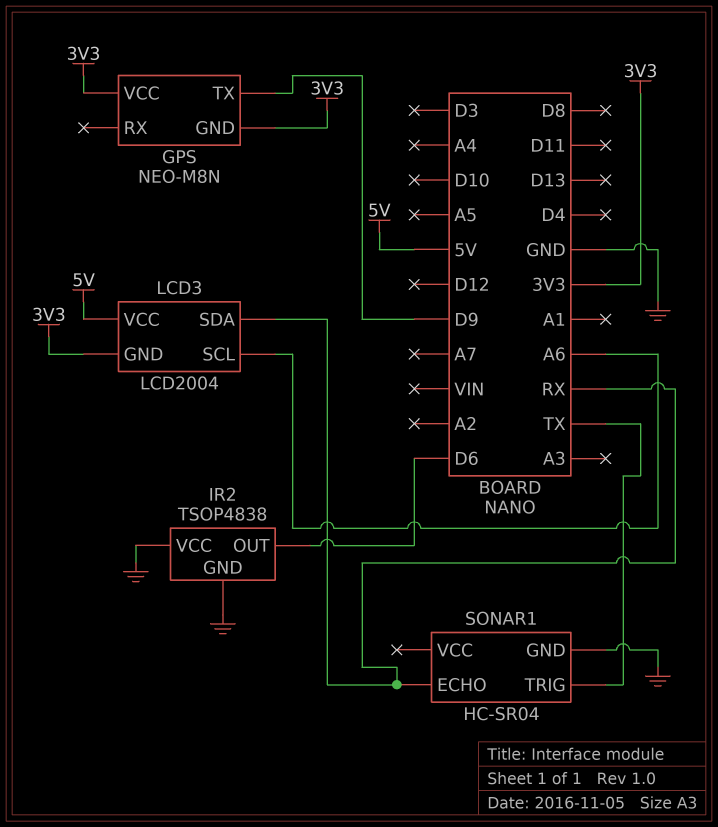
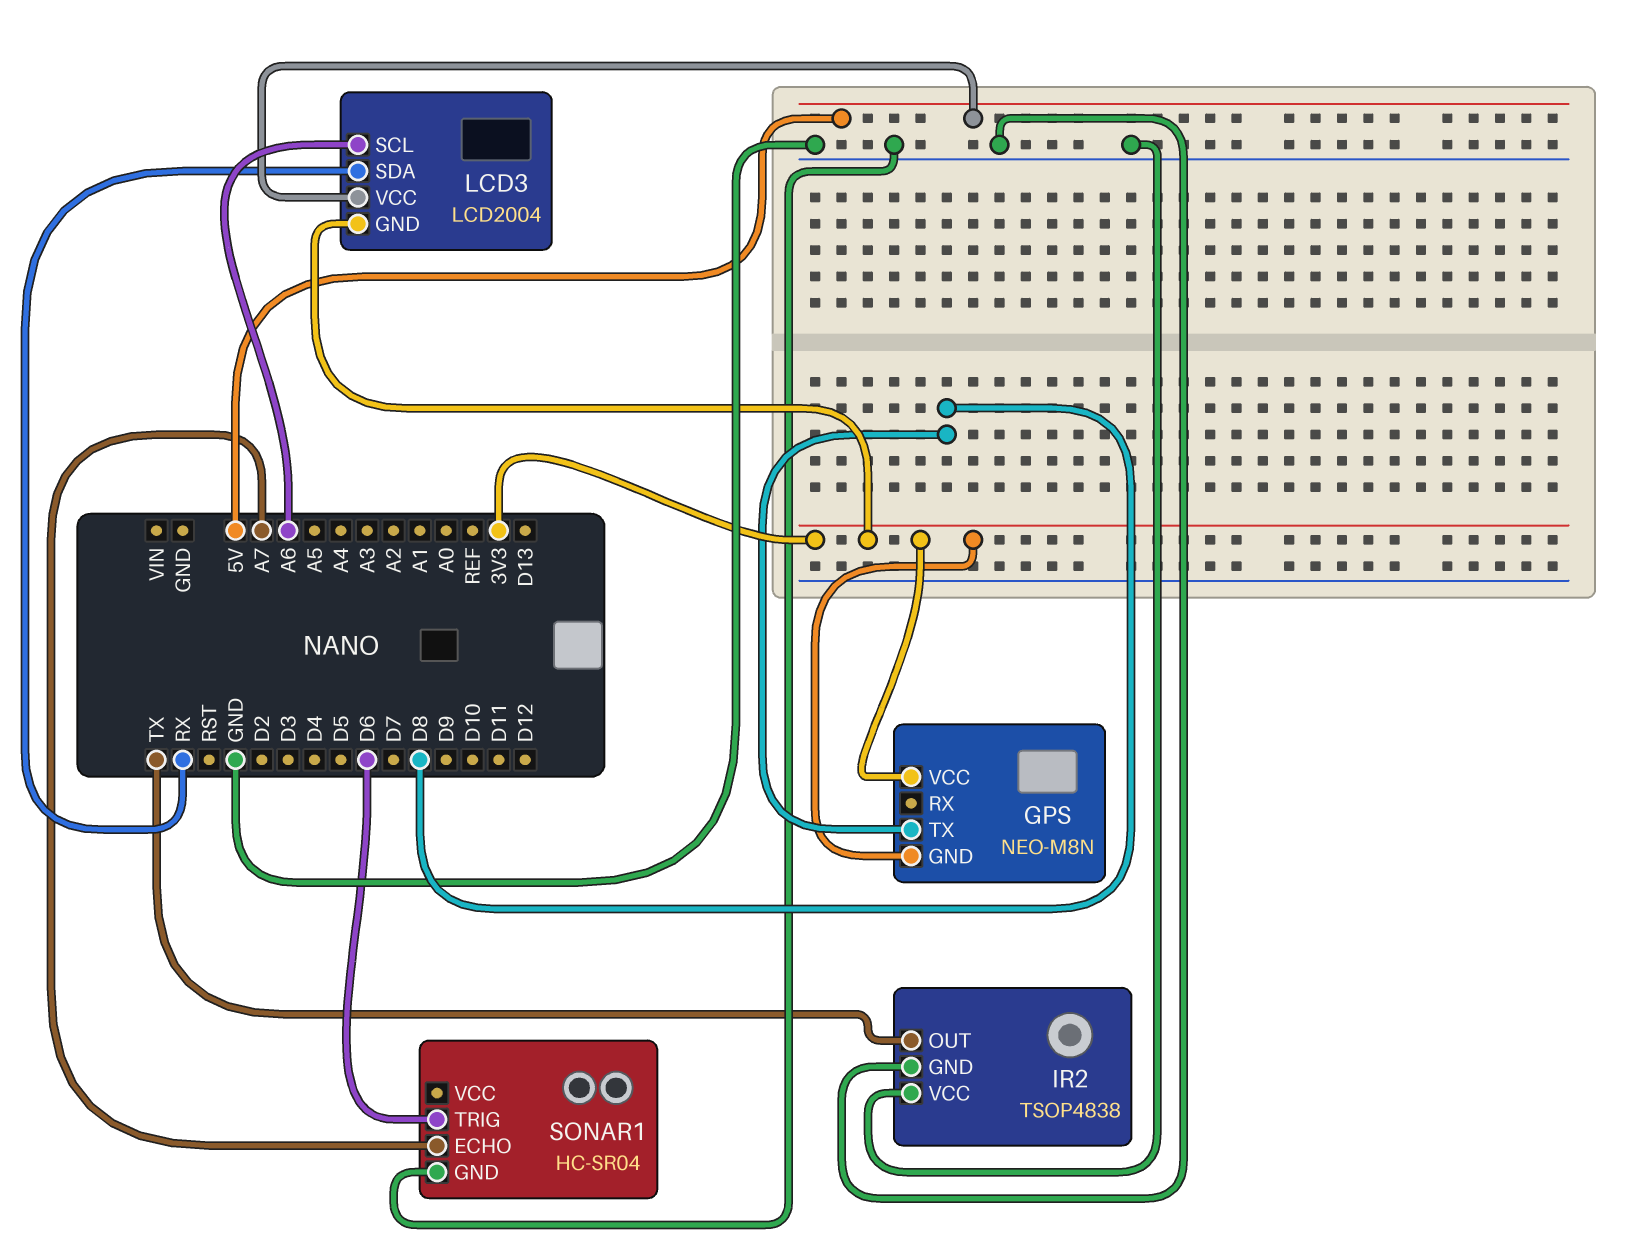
GPS pin TX: D9 -> D8
IR2 pin OUT: D6 -> TX
SONAR1 pin ECHO: RX -> A7
SONAR1 pin TRIG: TX -> D6

